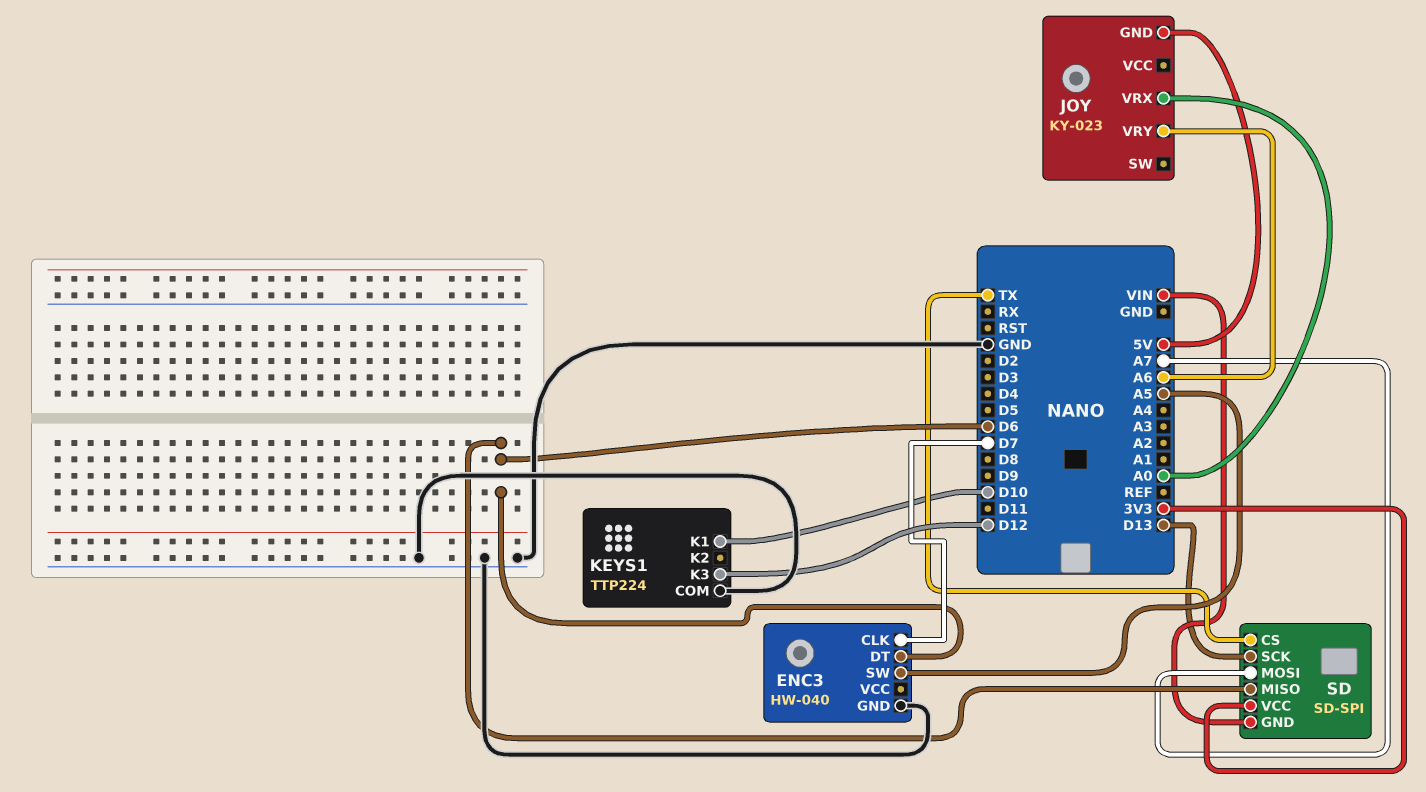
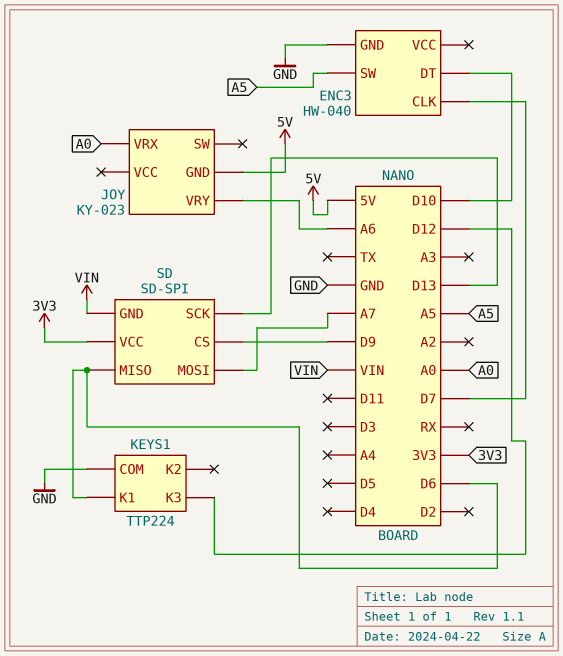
ENC3 pin DT: D6 -> D10
KEYS1 pin K1: D10 -> D6
SD pin CS: TX -> D9

